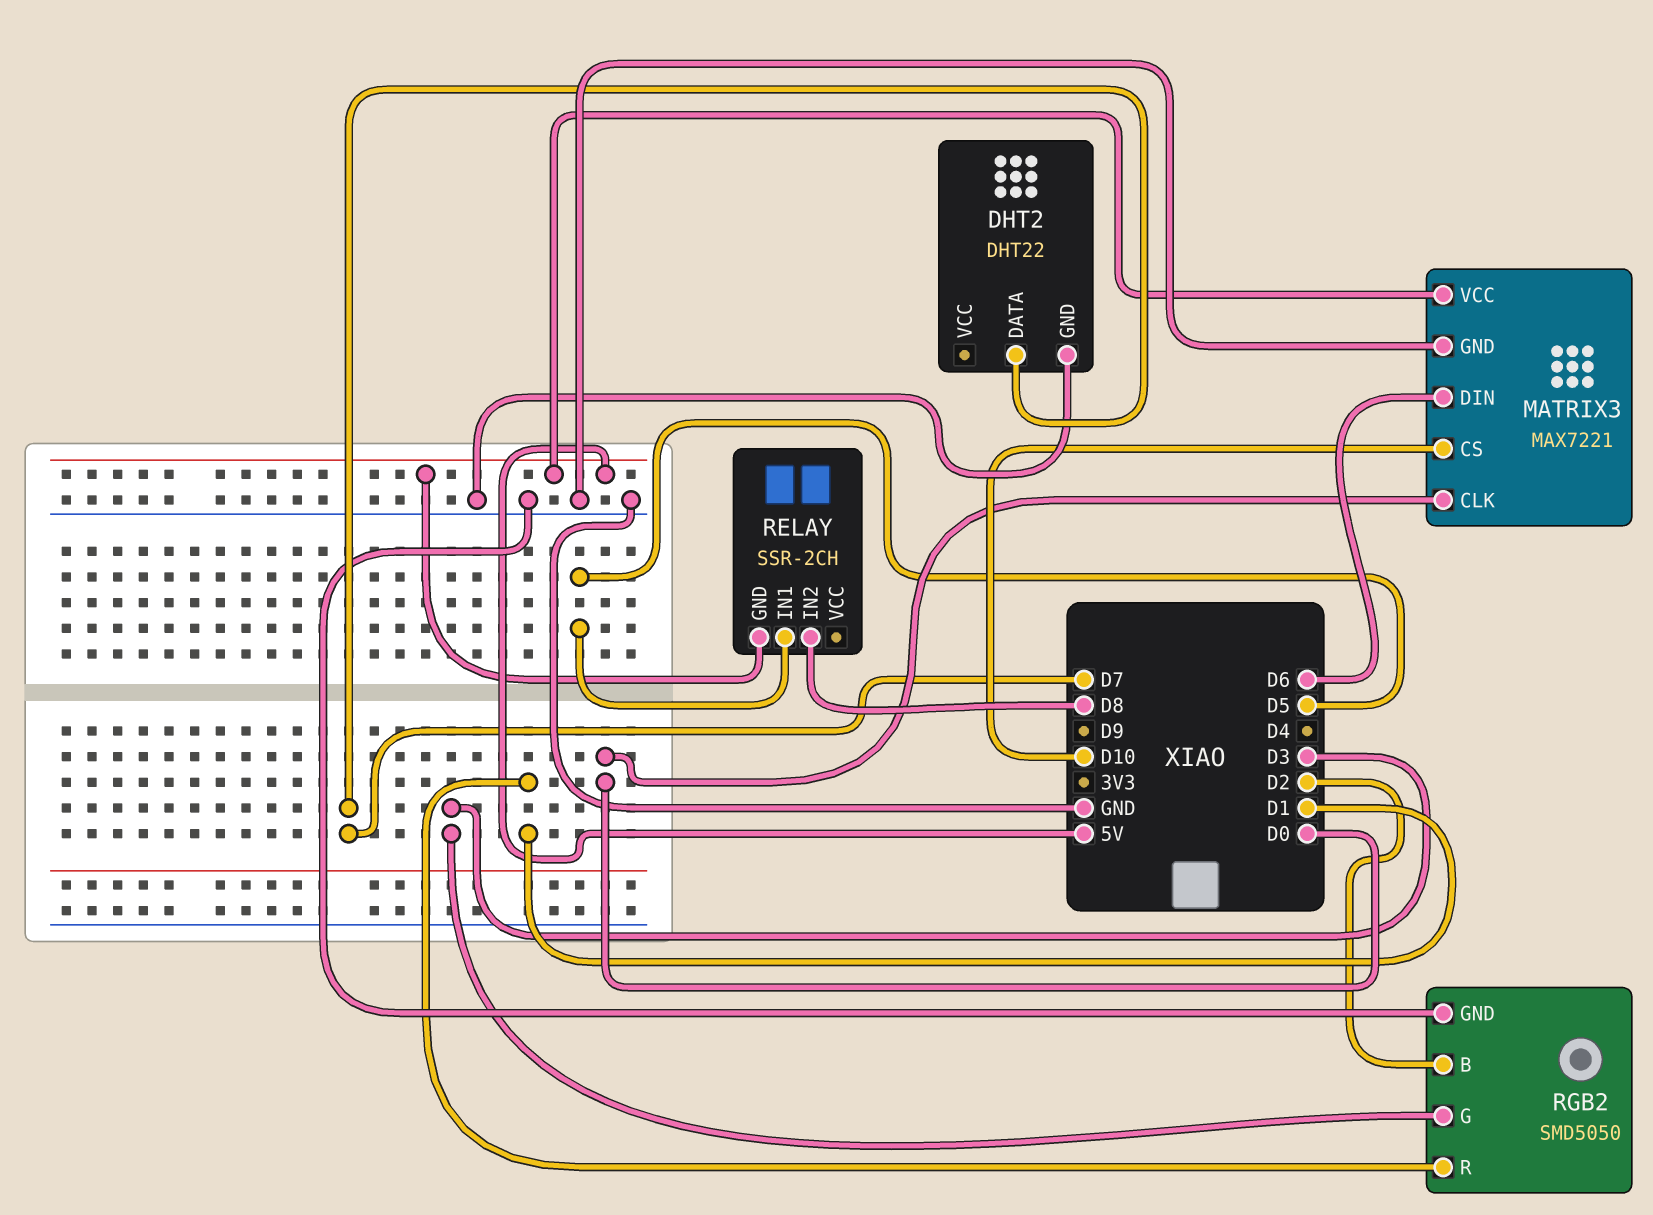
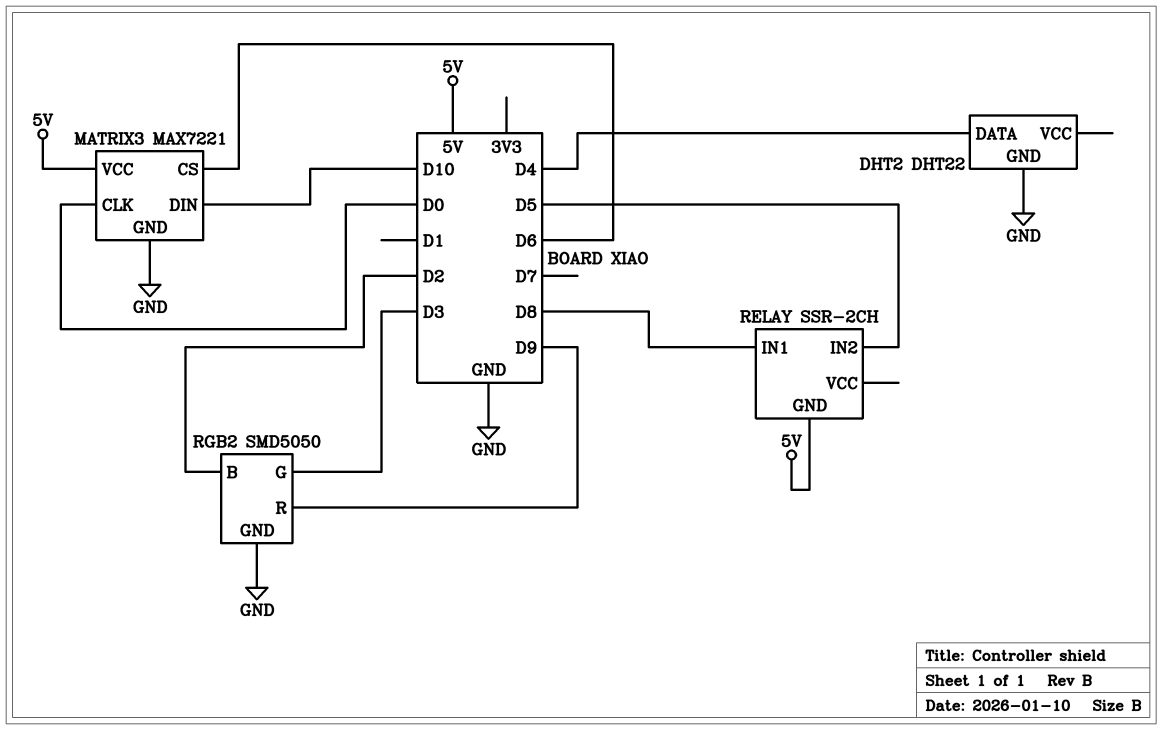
DHT2 pin DATA: D7 -> D4
MATRIX3 pin CS: D10 -> D6
MATRIX3 pin DIN: D6 -> D10
RELAY pin IN1: D5 -> D8
RELAY pin IN2: D8 -> D5
RGB2 pin R: D1 -> D9

